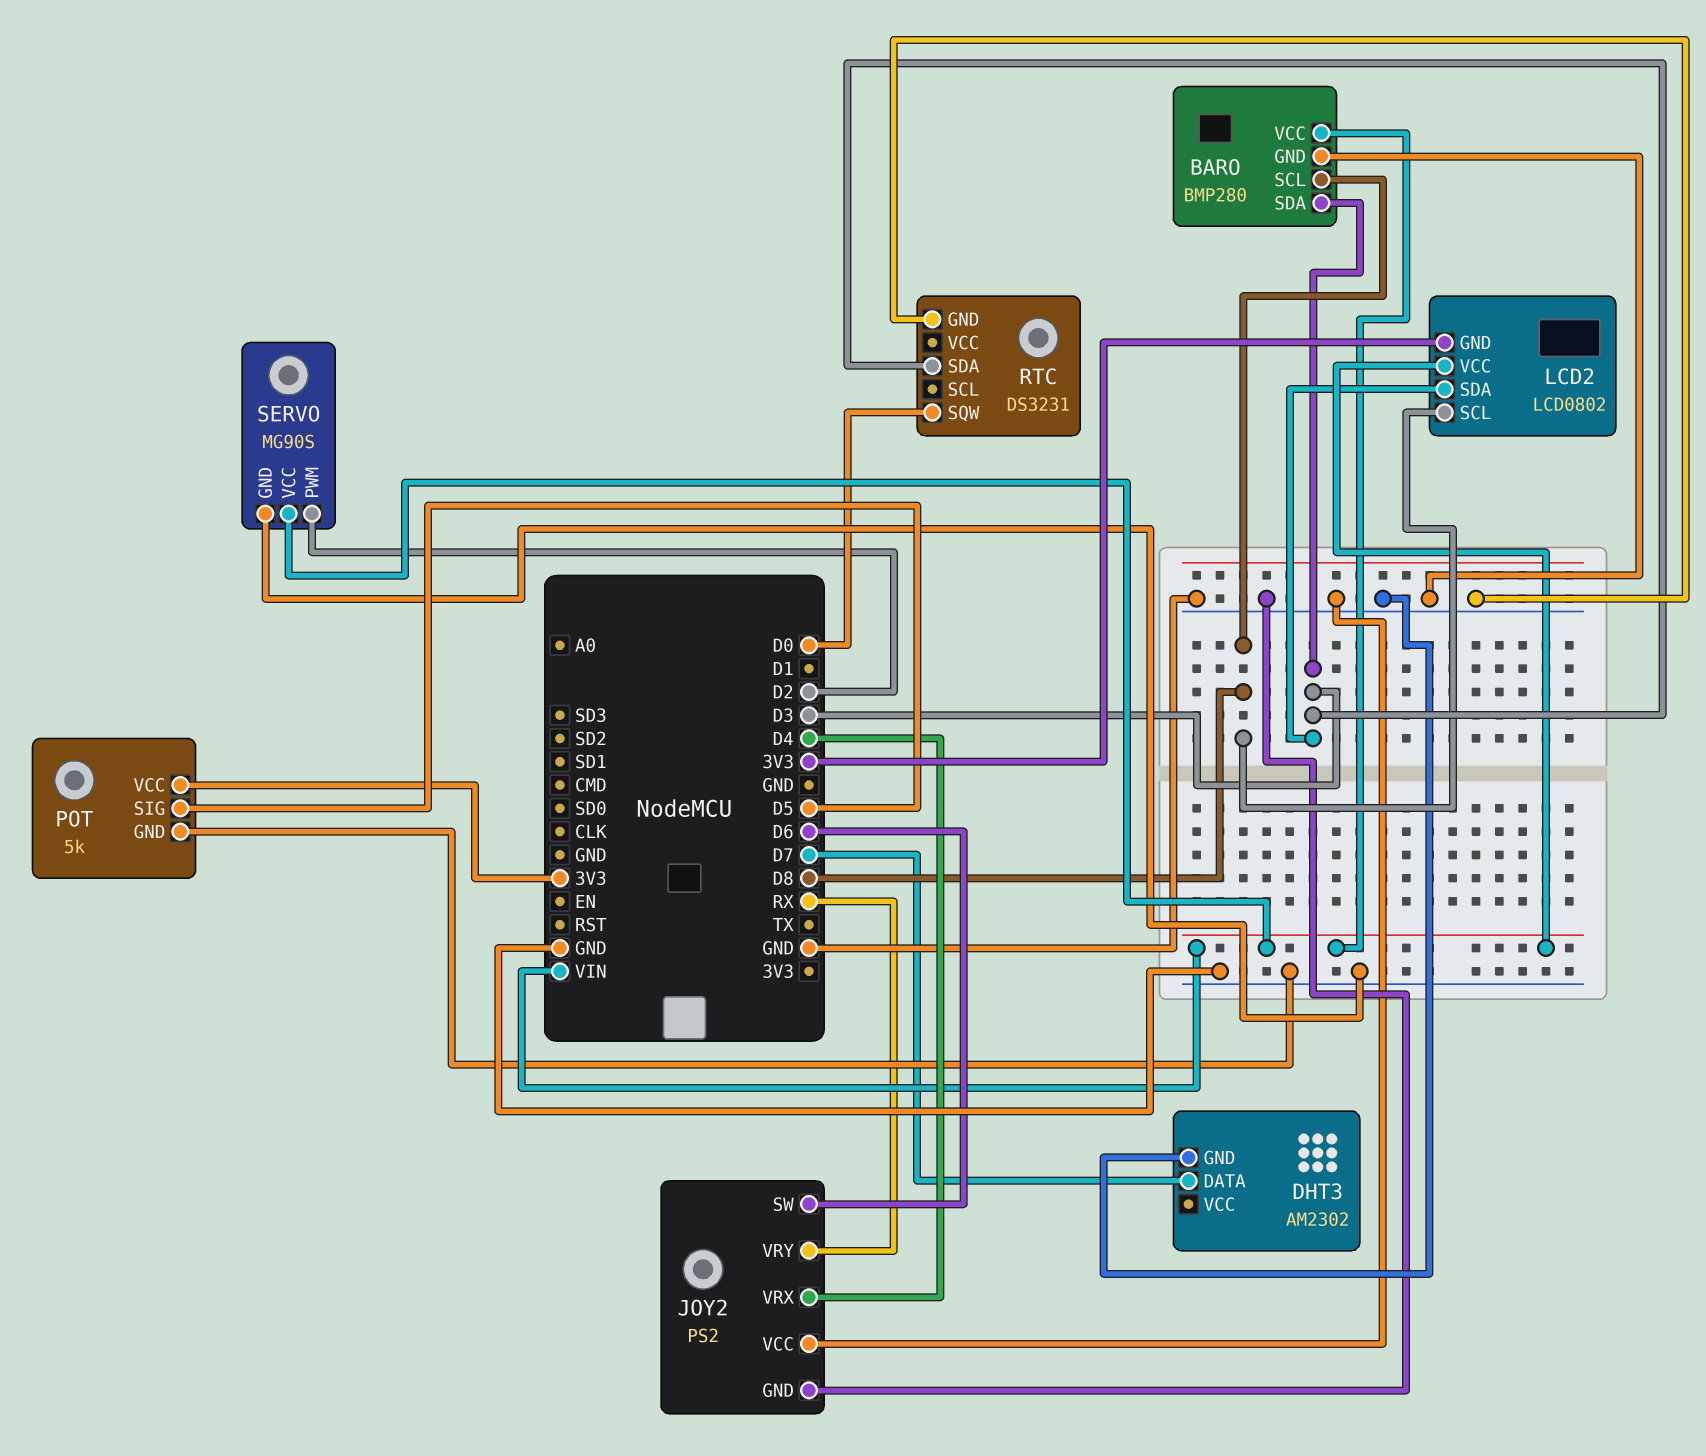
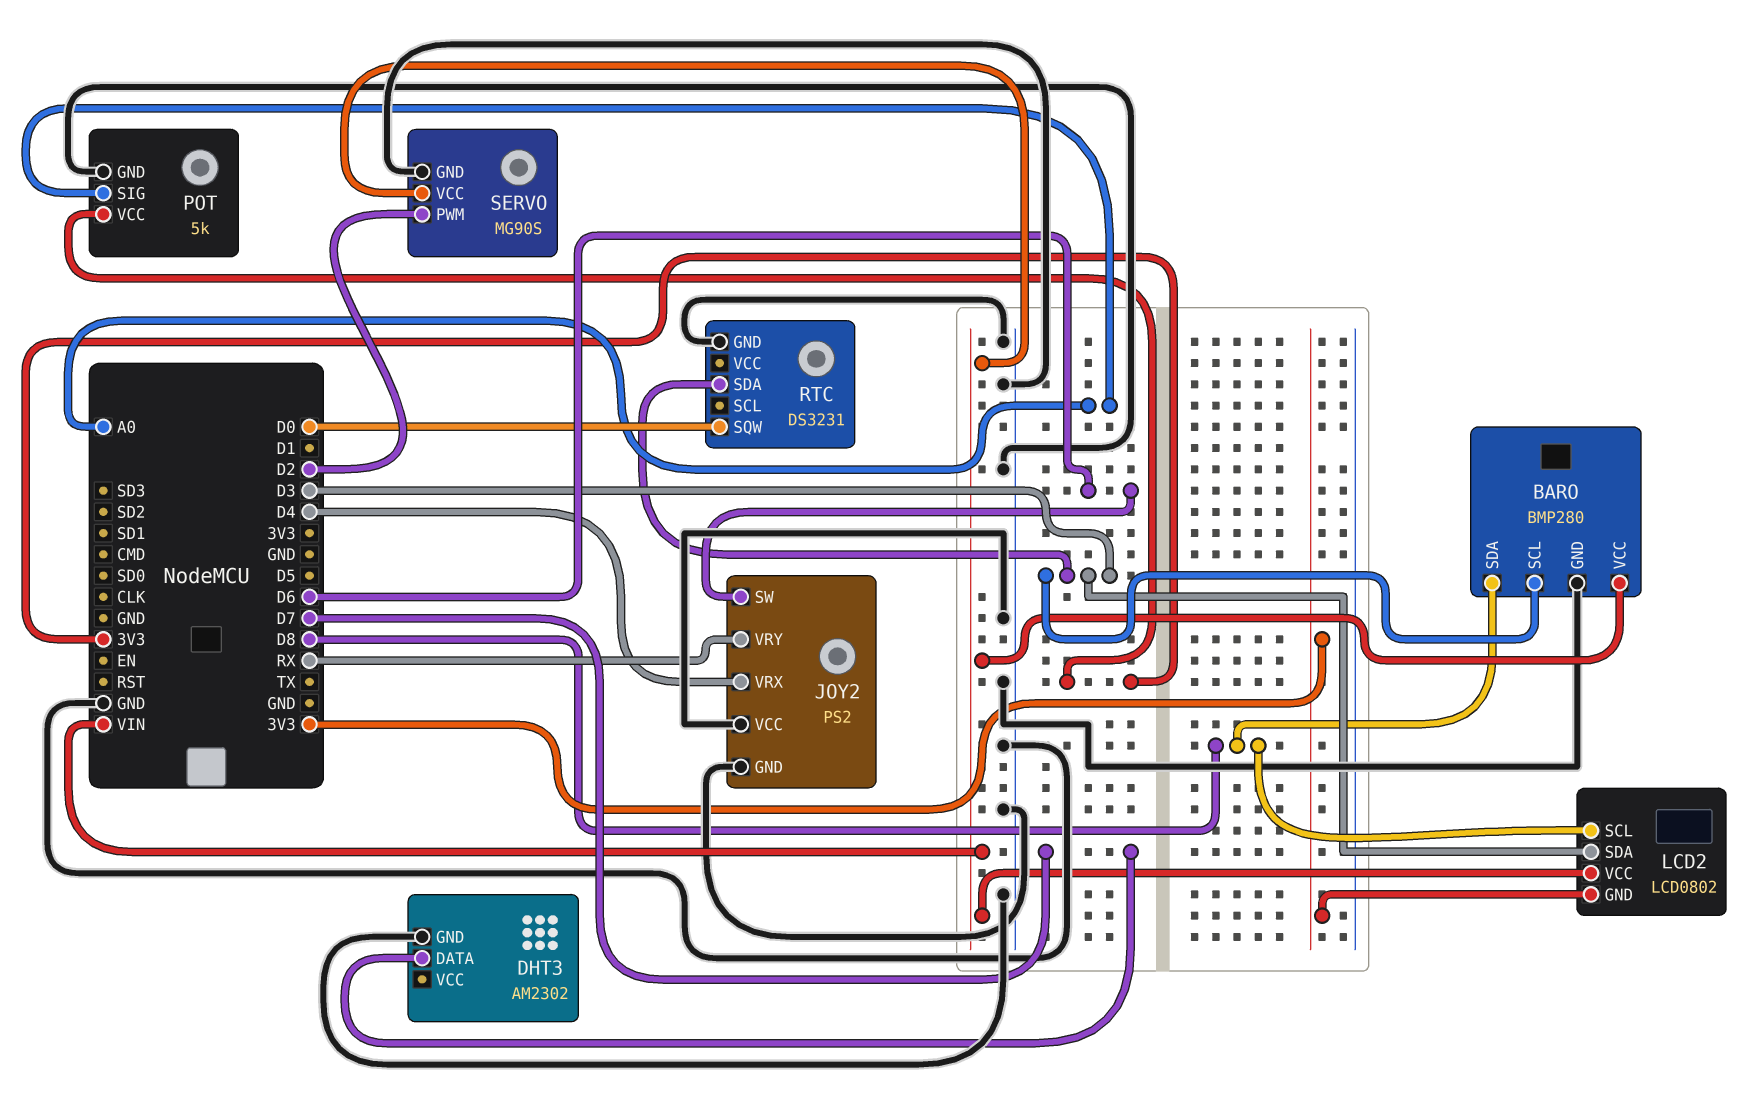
BARO pin SCL: D8 -> D3
BARO pin SDA: D3 -> D8
POT pin SIG: D5 -> A0

